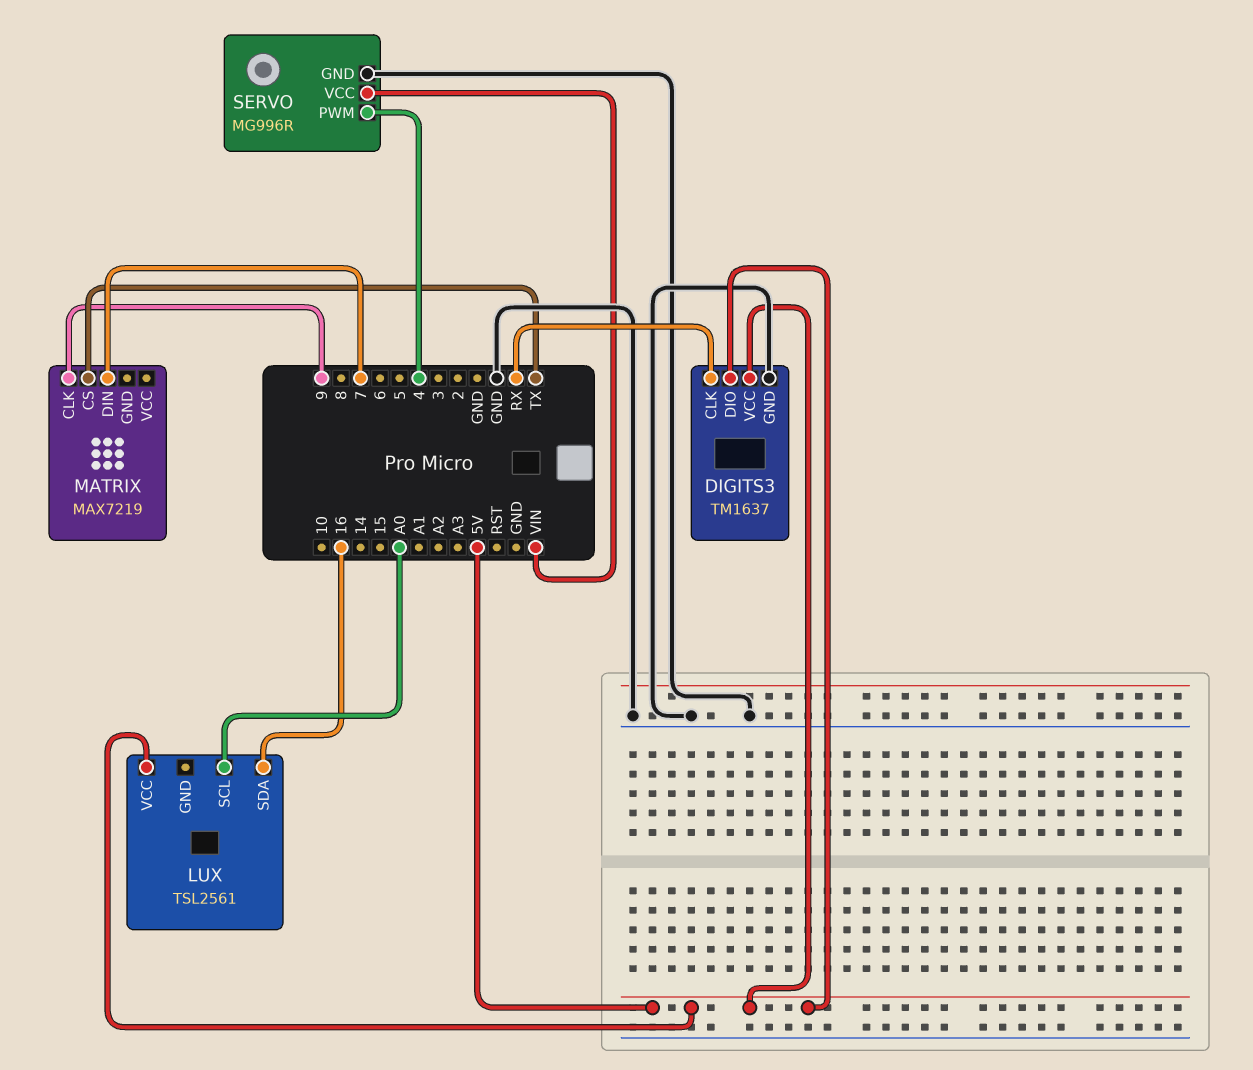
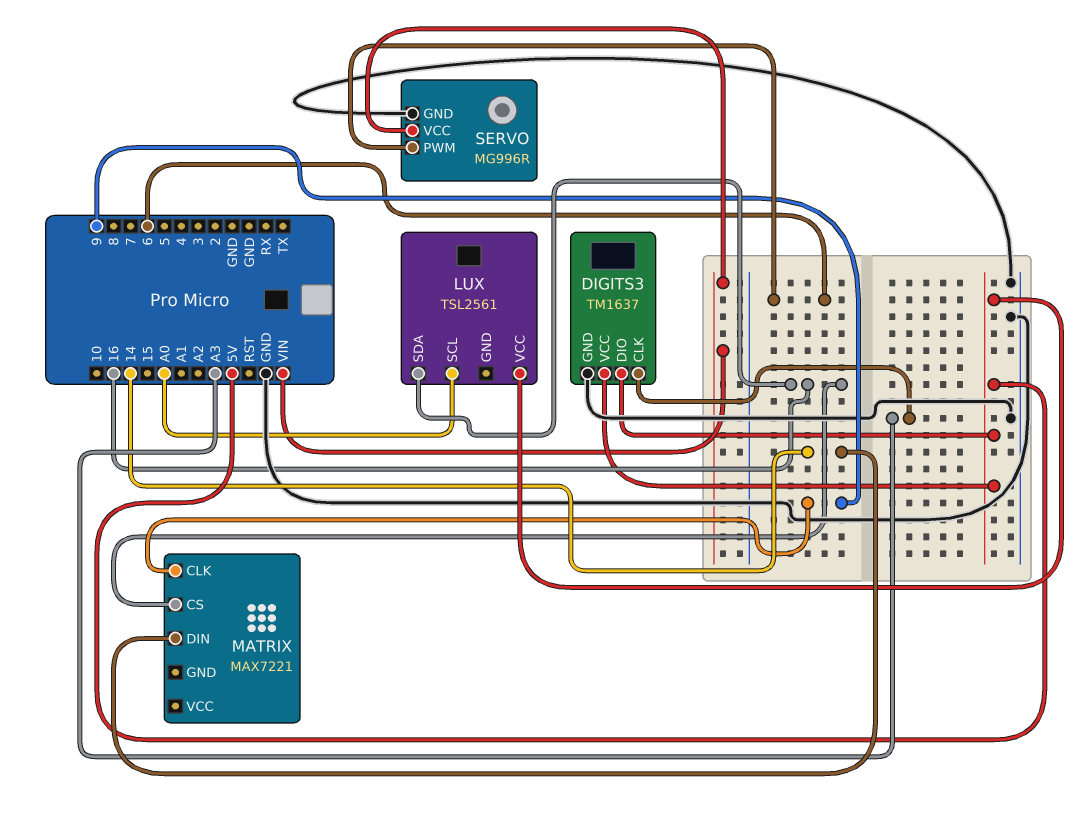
DIGITS3 pin CLK: RX -> A3
MATRIX: MAX7219 -> MAX7221
MATRIX pin CS: TX -> 16
MATRIX pin DIN: 7 -> 14
SERVO pin PWM: 4 -> 6

